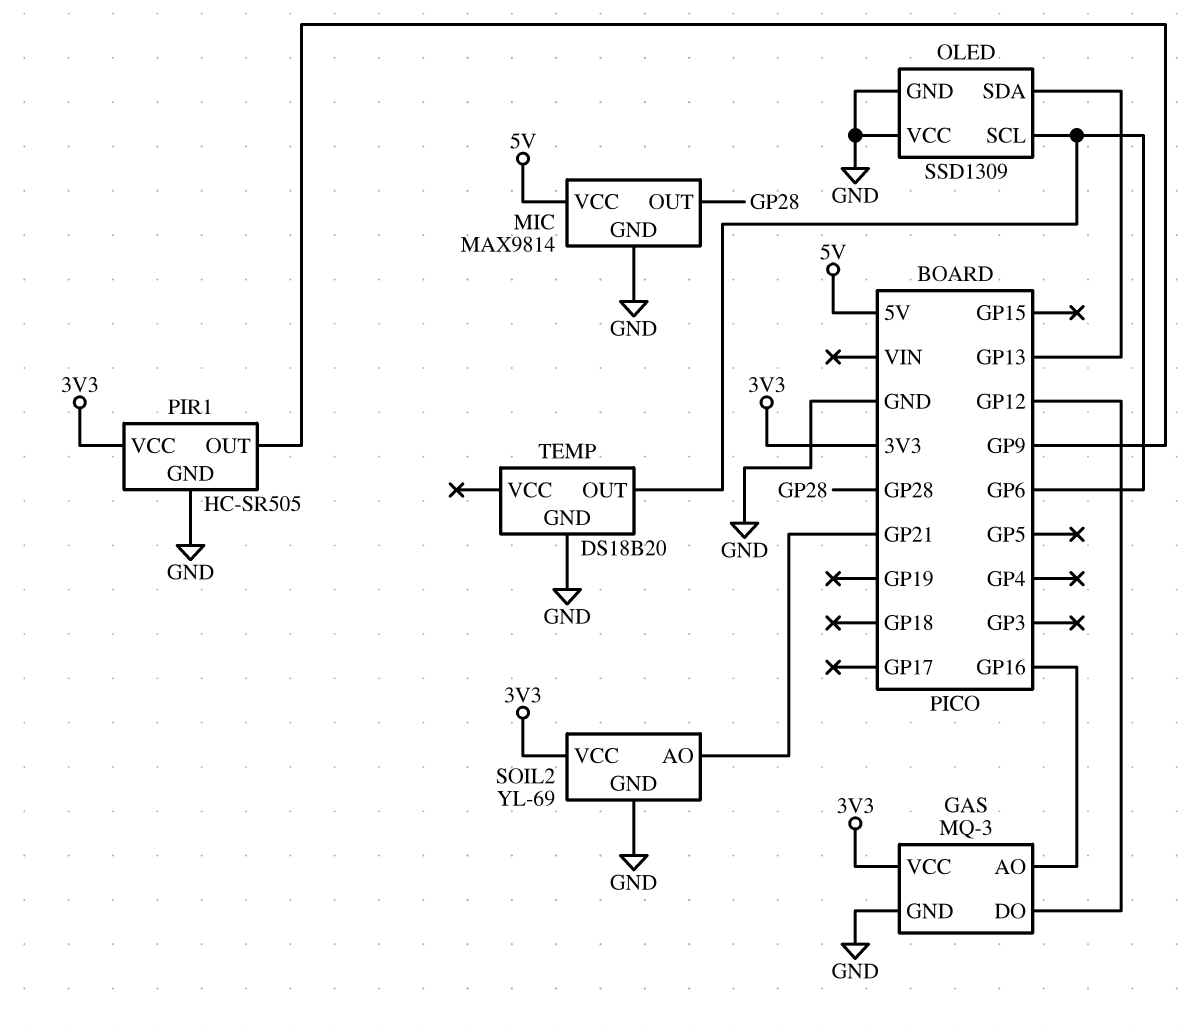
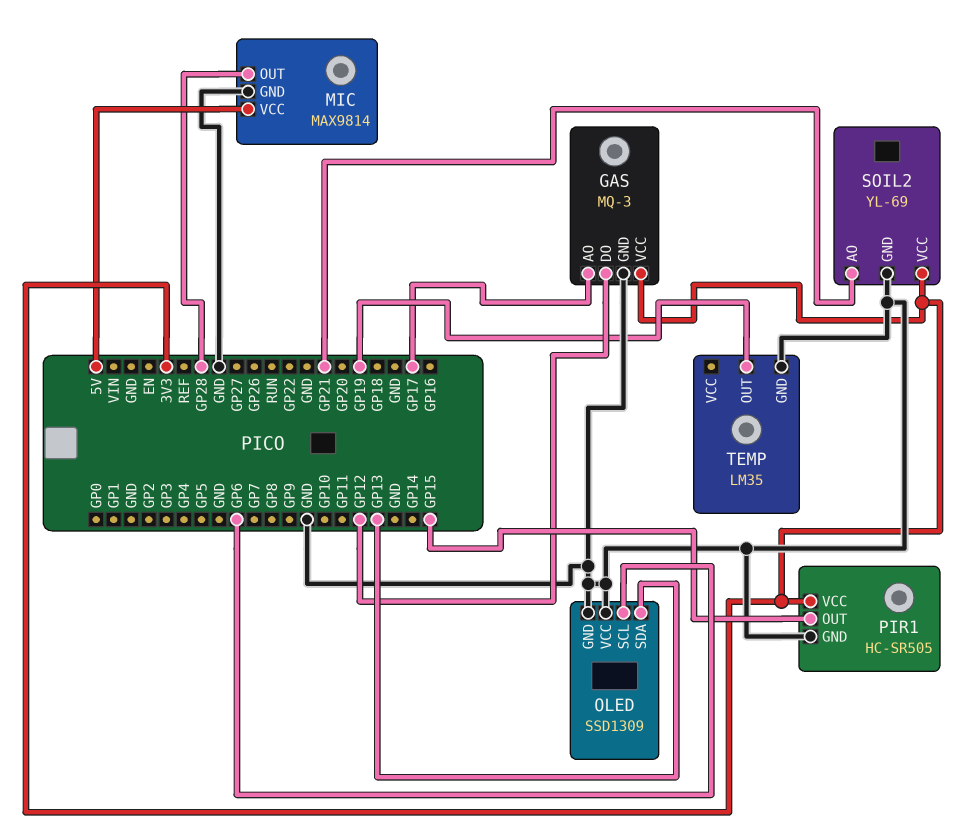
GAS pin AO: GP16 -> GP17
PIR1 pin OUT: GP9 -> GP15
TEMP: DS18B20 -> LM35
TEMP pin OUT: GP6 -> GP19

